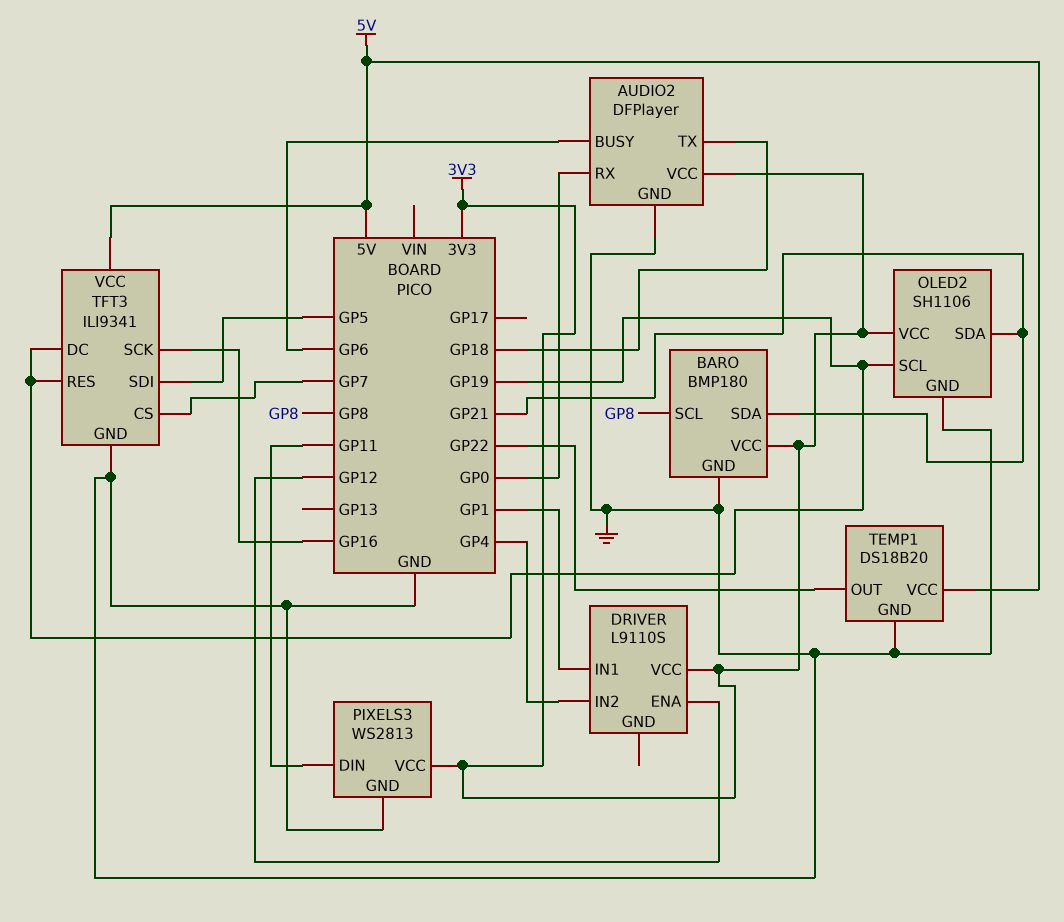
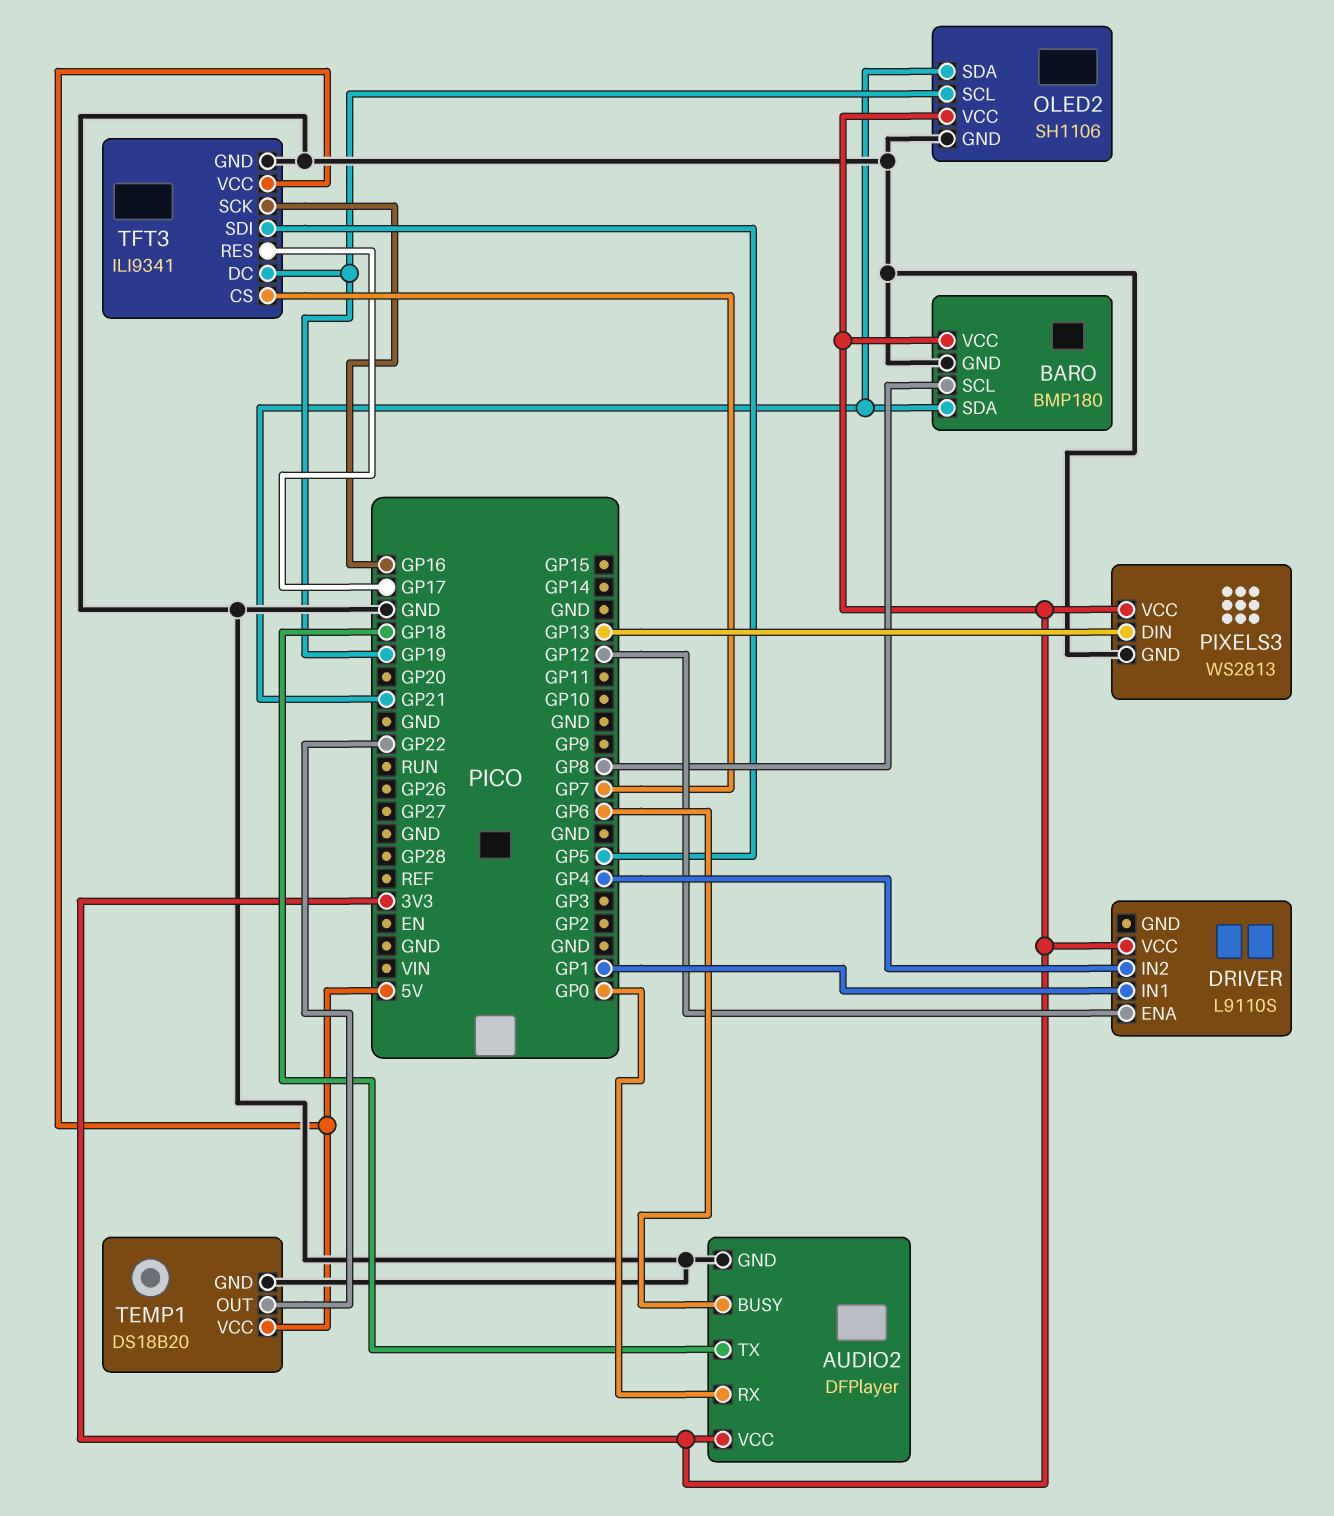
PIXELS3 pin DIN: GP11 -> GP13
TFT3 pin RES: GP19 -> GP17

